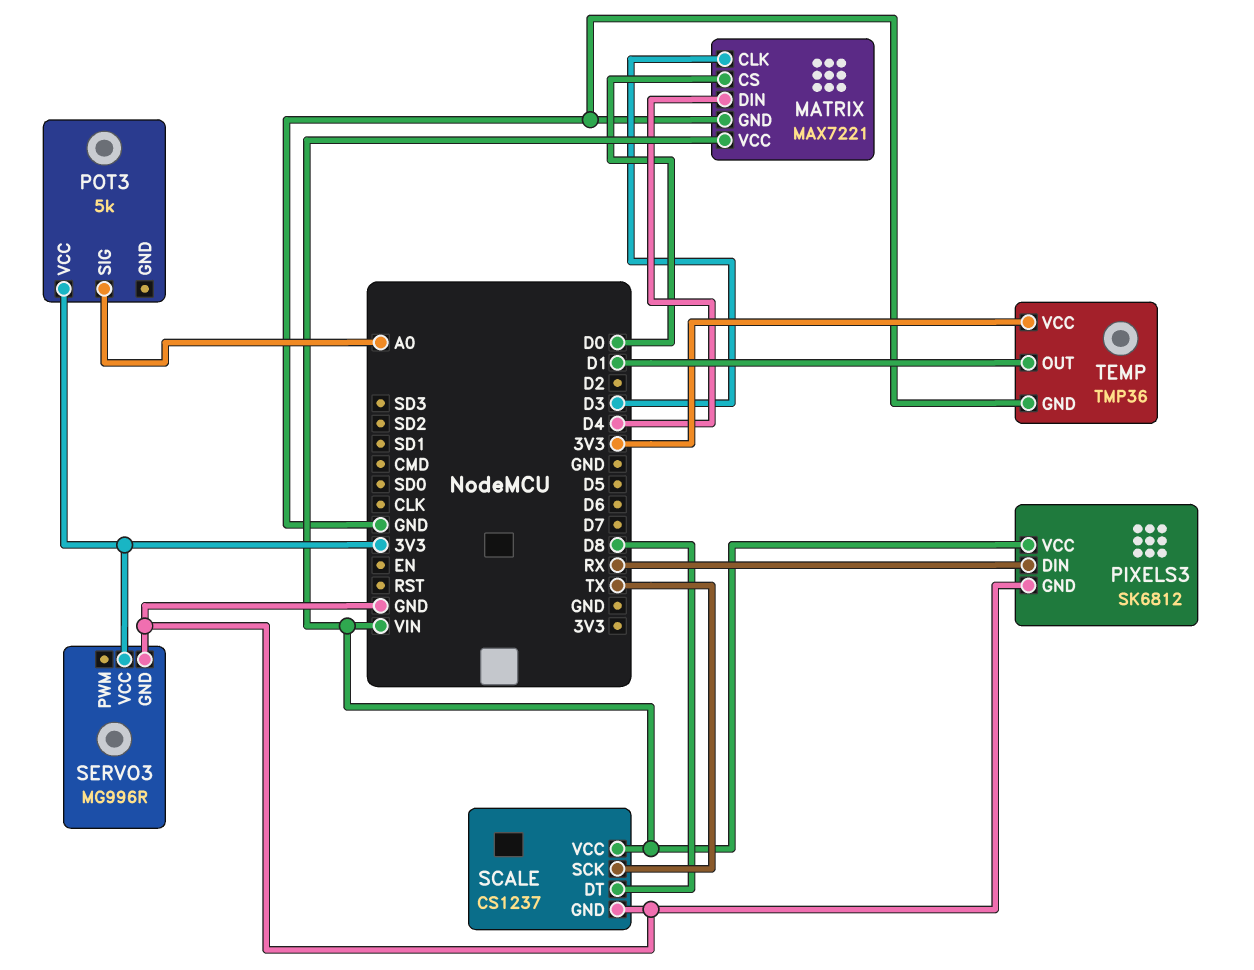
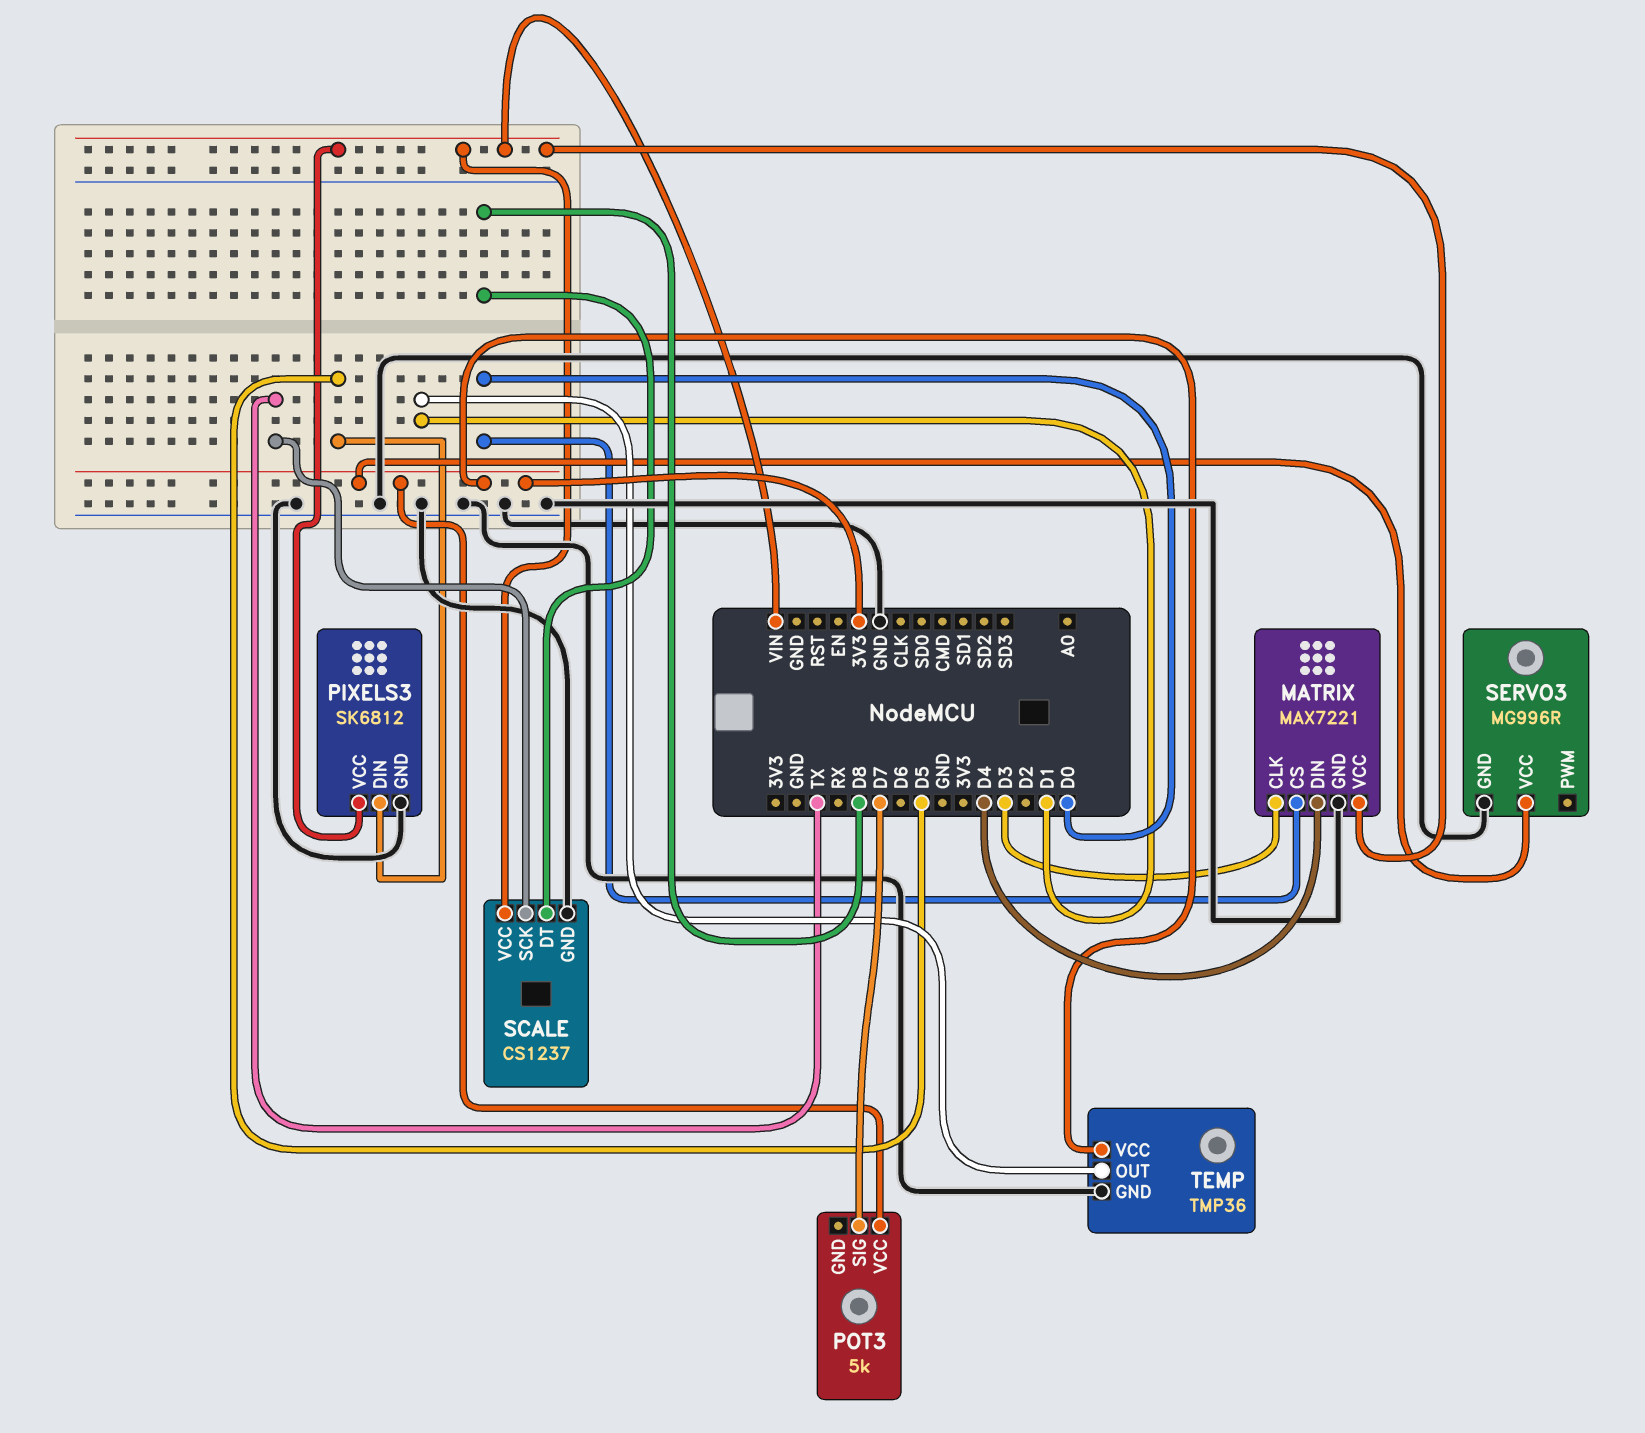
PIXELS3 pin DIN: RX -> D5
POT3 pin SIG: A0 -> D7

